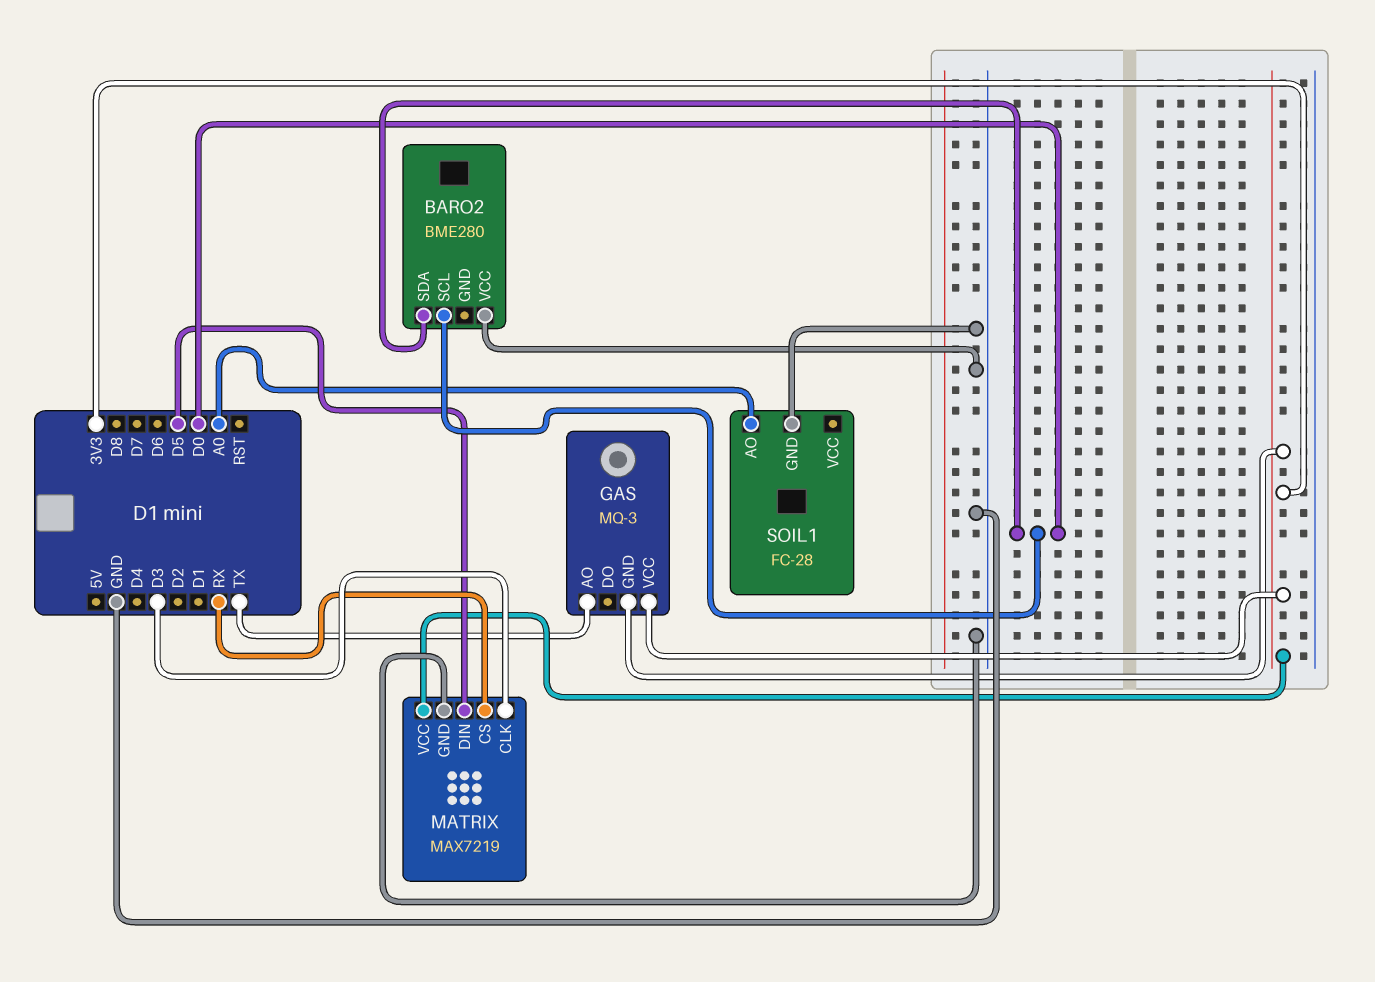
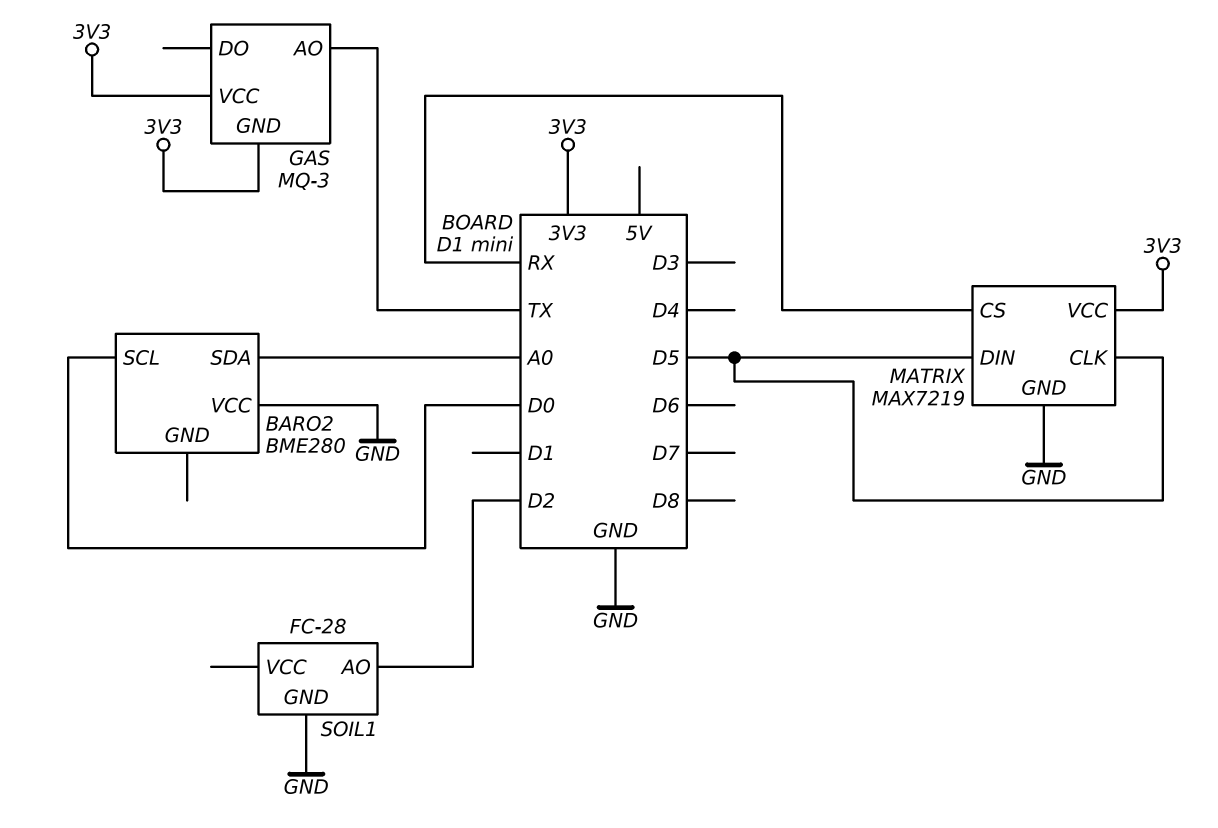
BARO2 pin SDA: D0 -> A0
MATRIX pin CLK: D3 -> D5
SOIL1 pin AO: A0 -> D2

